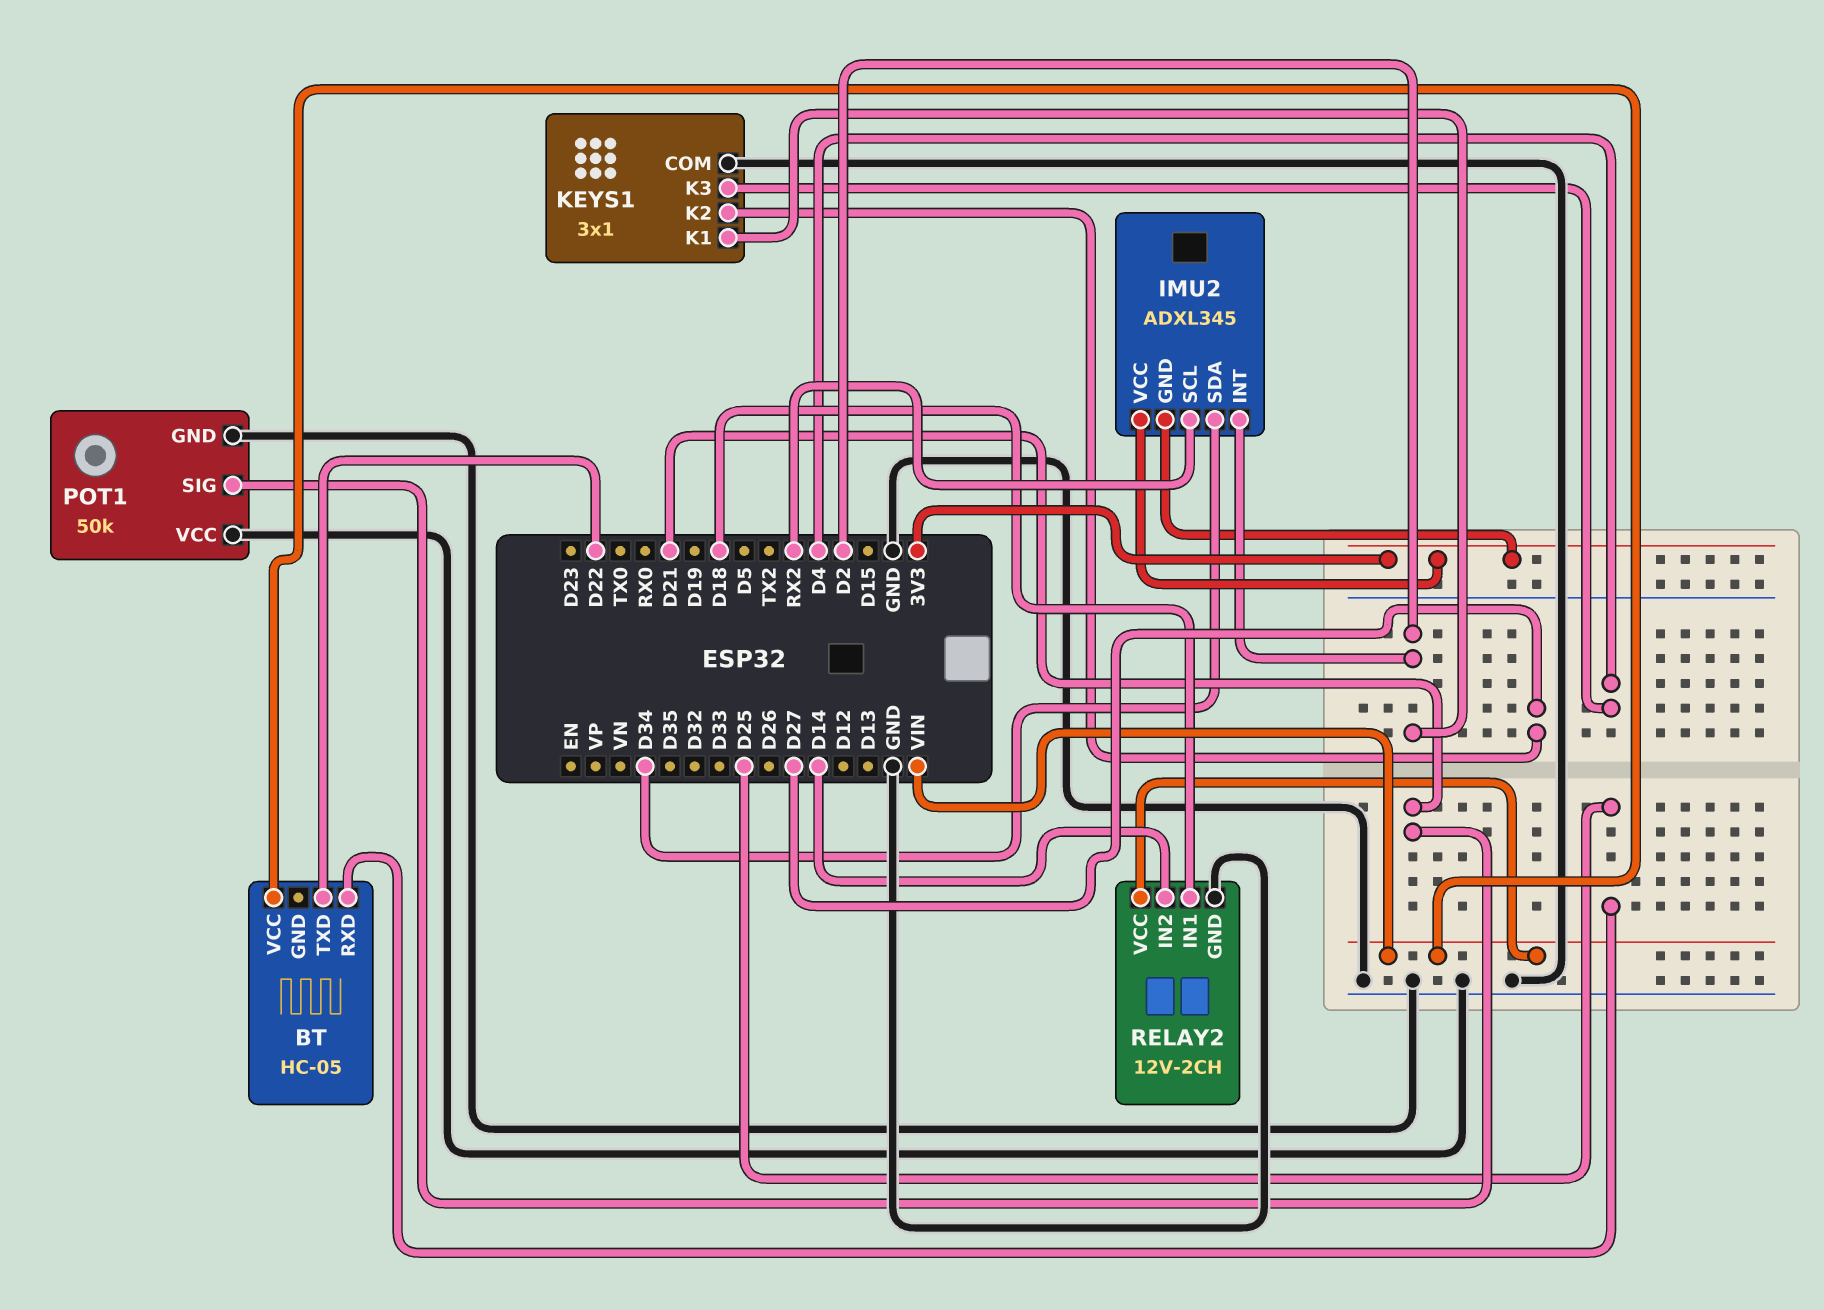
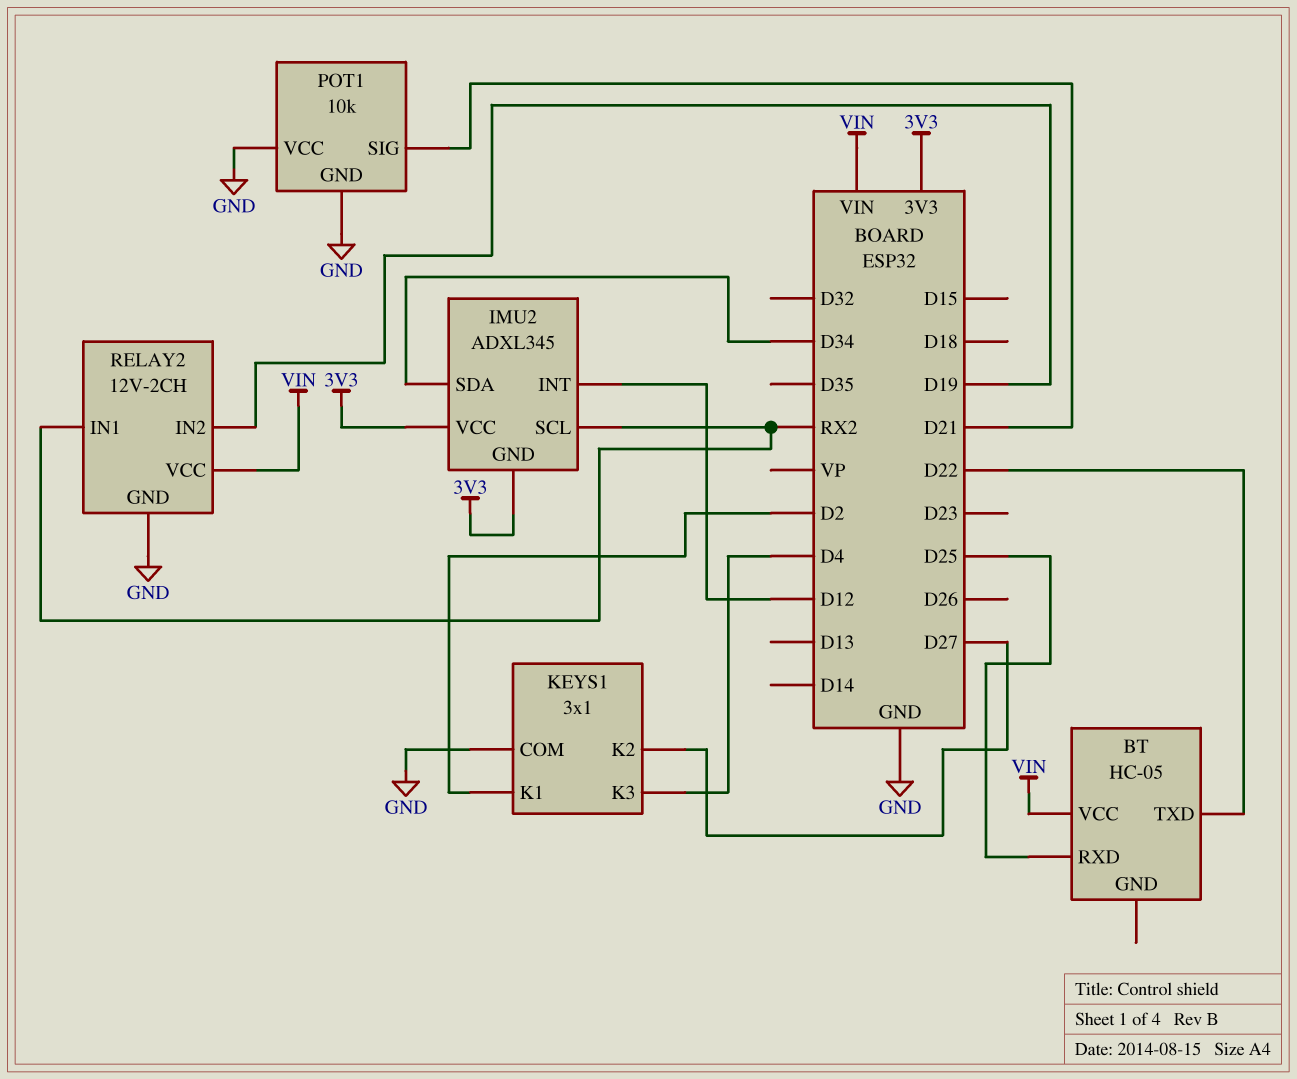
IMU2 pin INT: D2 -> D12
POT1: 50k -> 10k
RELAY2 pin IN1: D18 -> RX2
RELAY2 pin IN2: D14 -> D19

